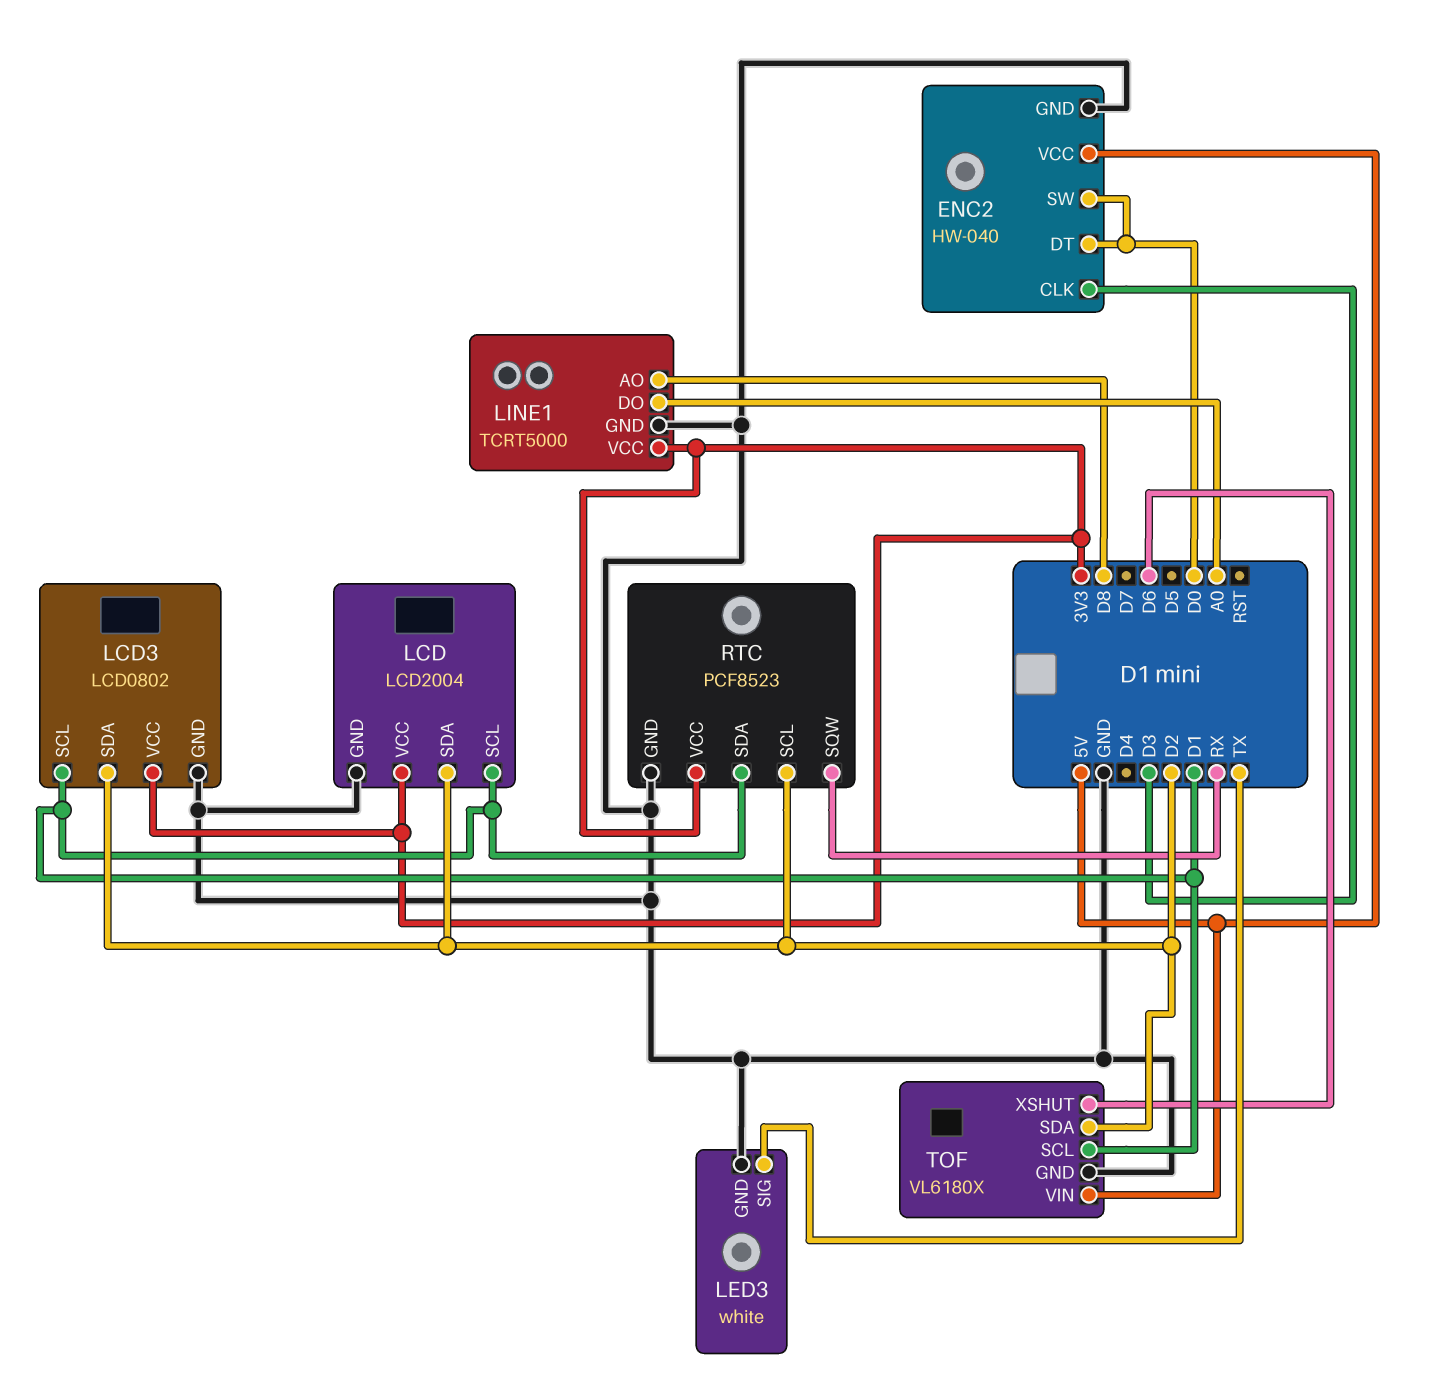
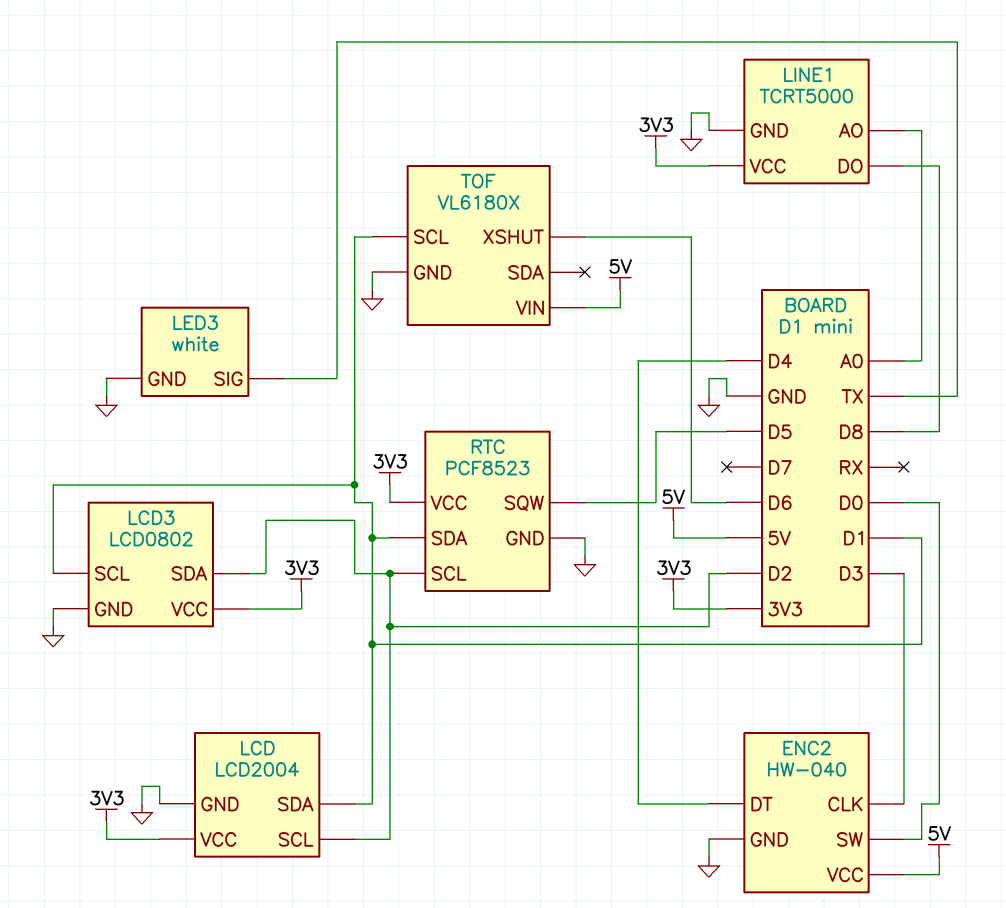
ENC2 pin DT: D0 -> D4
LCD pin SCL: D1 -> D2
LCD pin SDA: D2 -> D1
LINE1 pin AO: D8 -> A0
LINE1 pin DO: A0 -> D8
RTC pin SQW: RX -> D5
TOF pin SDA: D2 -> none

